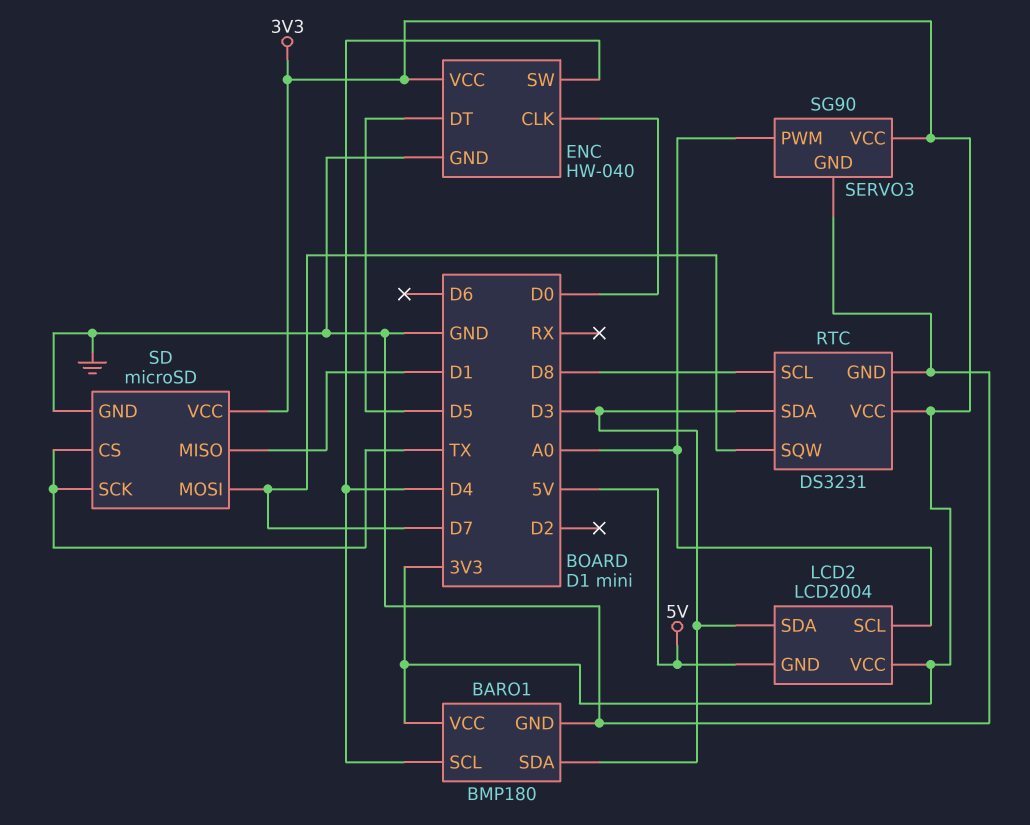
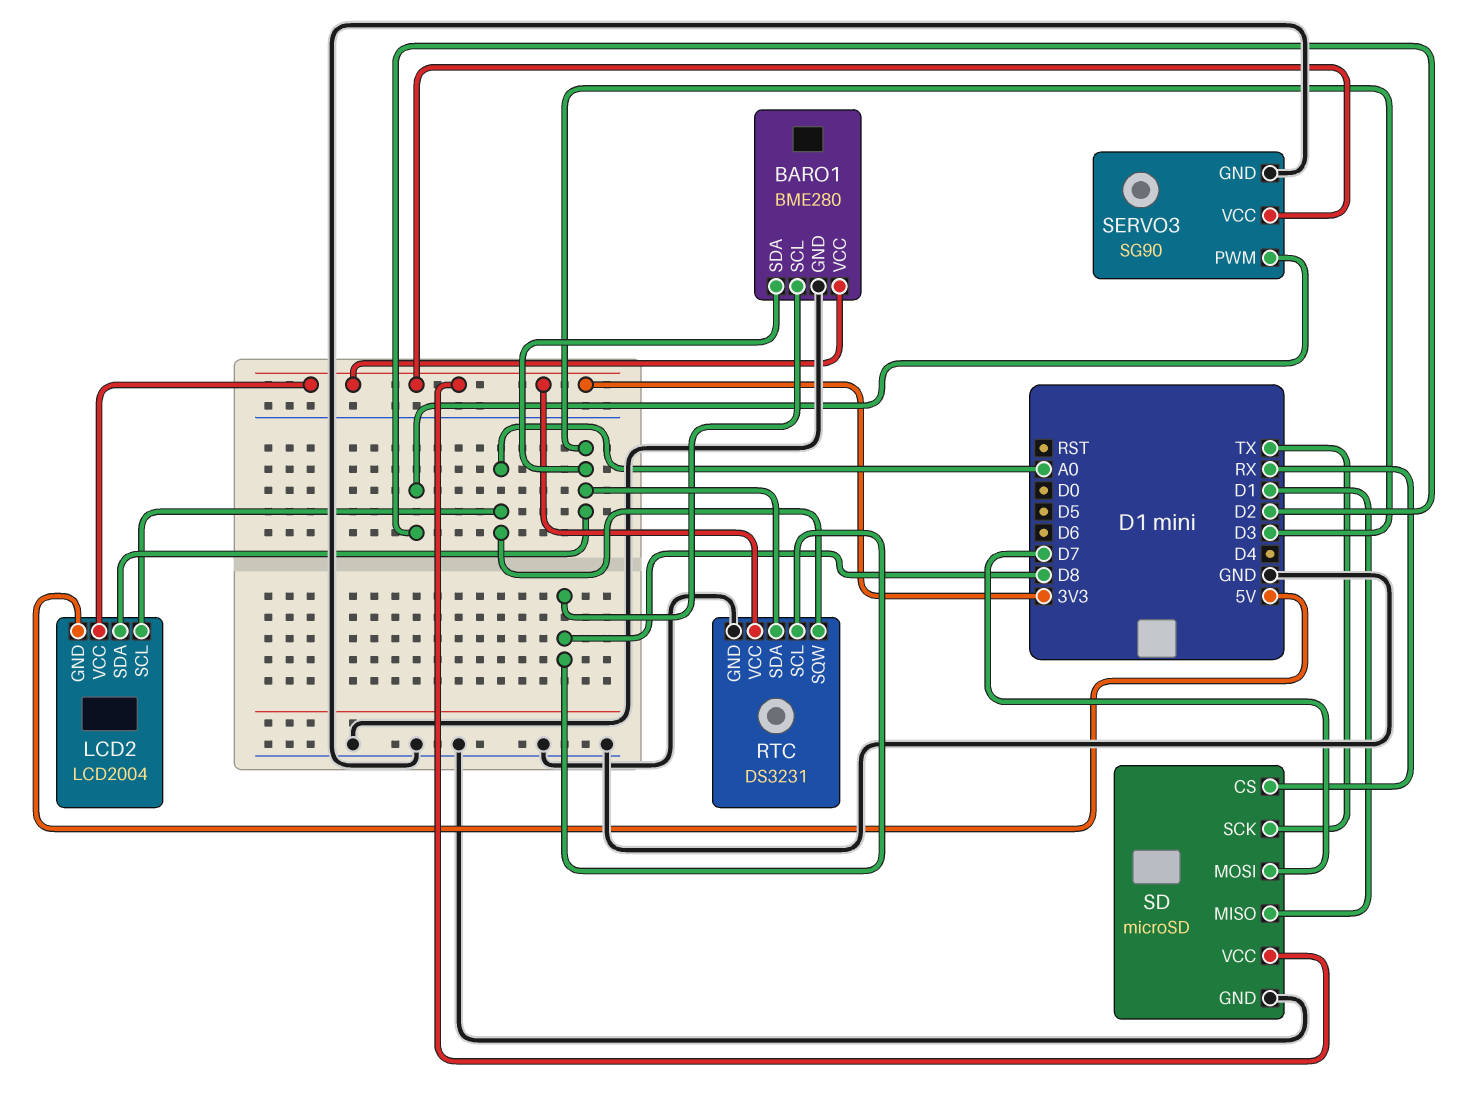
BARO1: BMP180 -> BME280
BARO1 pin SCL: D4 -> D8
ENC: HW-040 -> none
ENC pin CLK: D0 -> none
ENC pin DT: D5 -> none
ENC pin GND: GND -> none
ENC pin SW: D4 -> none
ENC pin VCC: 3V3 -> none
RTC pin SQW: D7 -> A0
SD pin CS: TX -> RX
SERVO3 pin PWM: A0 -> D2

